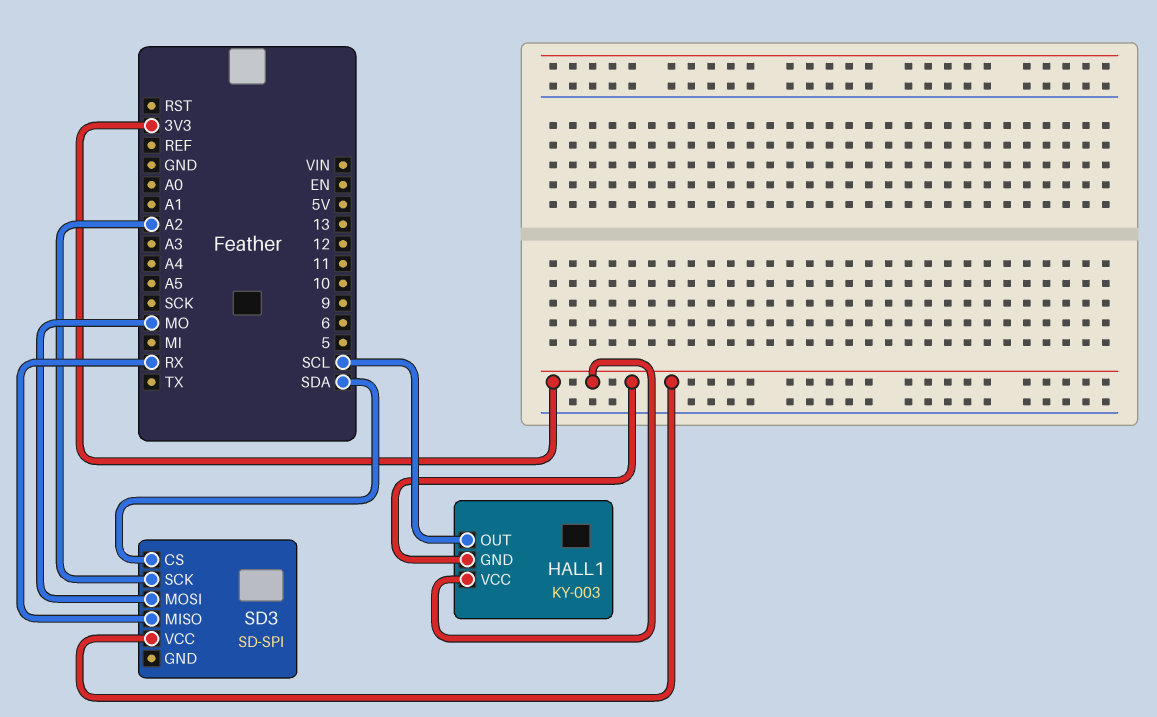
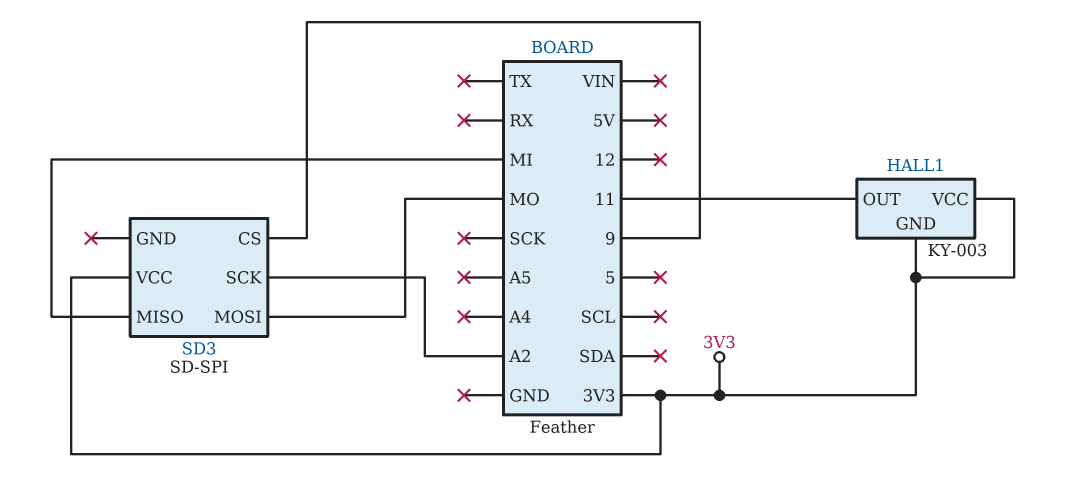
HALL1 pin OUT: SCL -> 11
SD3 pin CS: SDA -> 9
SD3 pin MISO: RX -> MI

